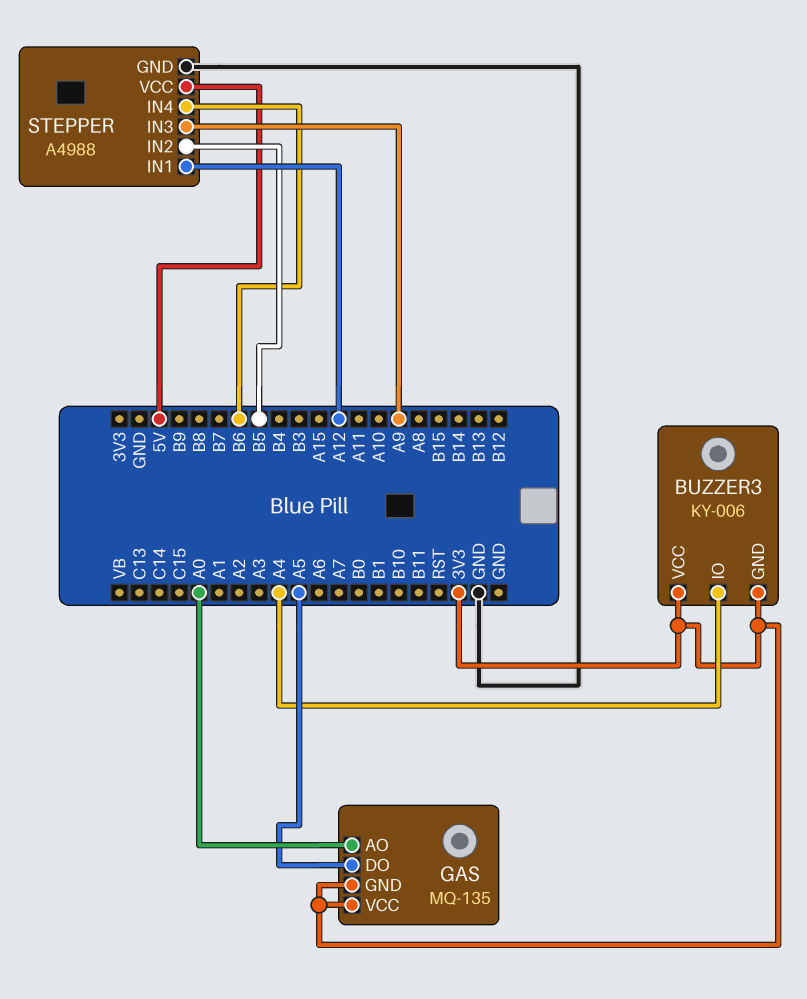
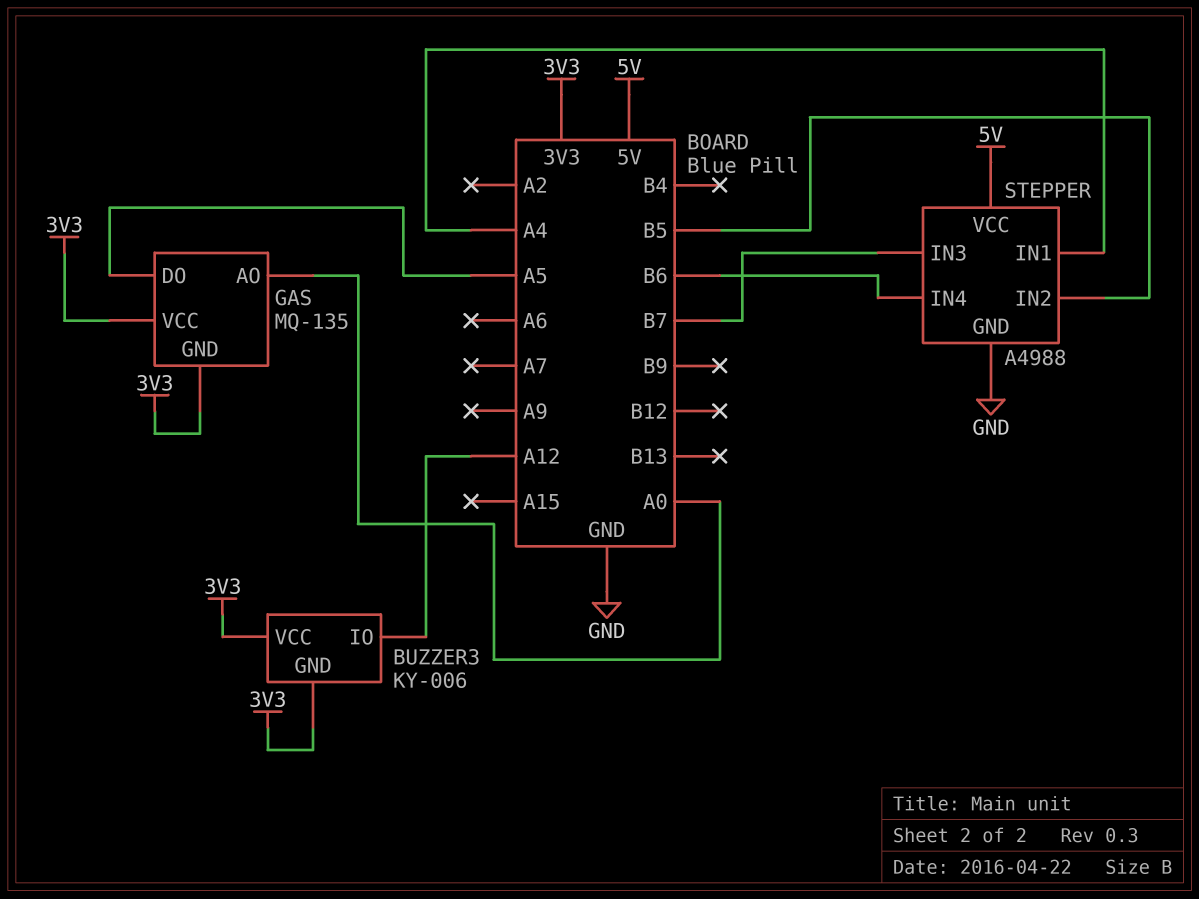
BUZZER3 pin IO: A4 -> A12
STEPPER pin IN1: A12 -> A4
STEPPER pin IN3: A9 -> B7

